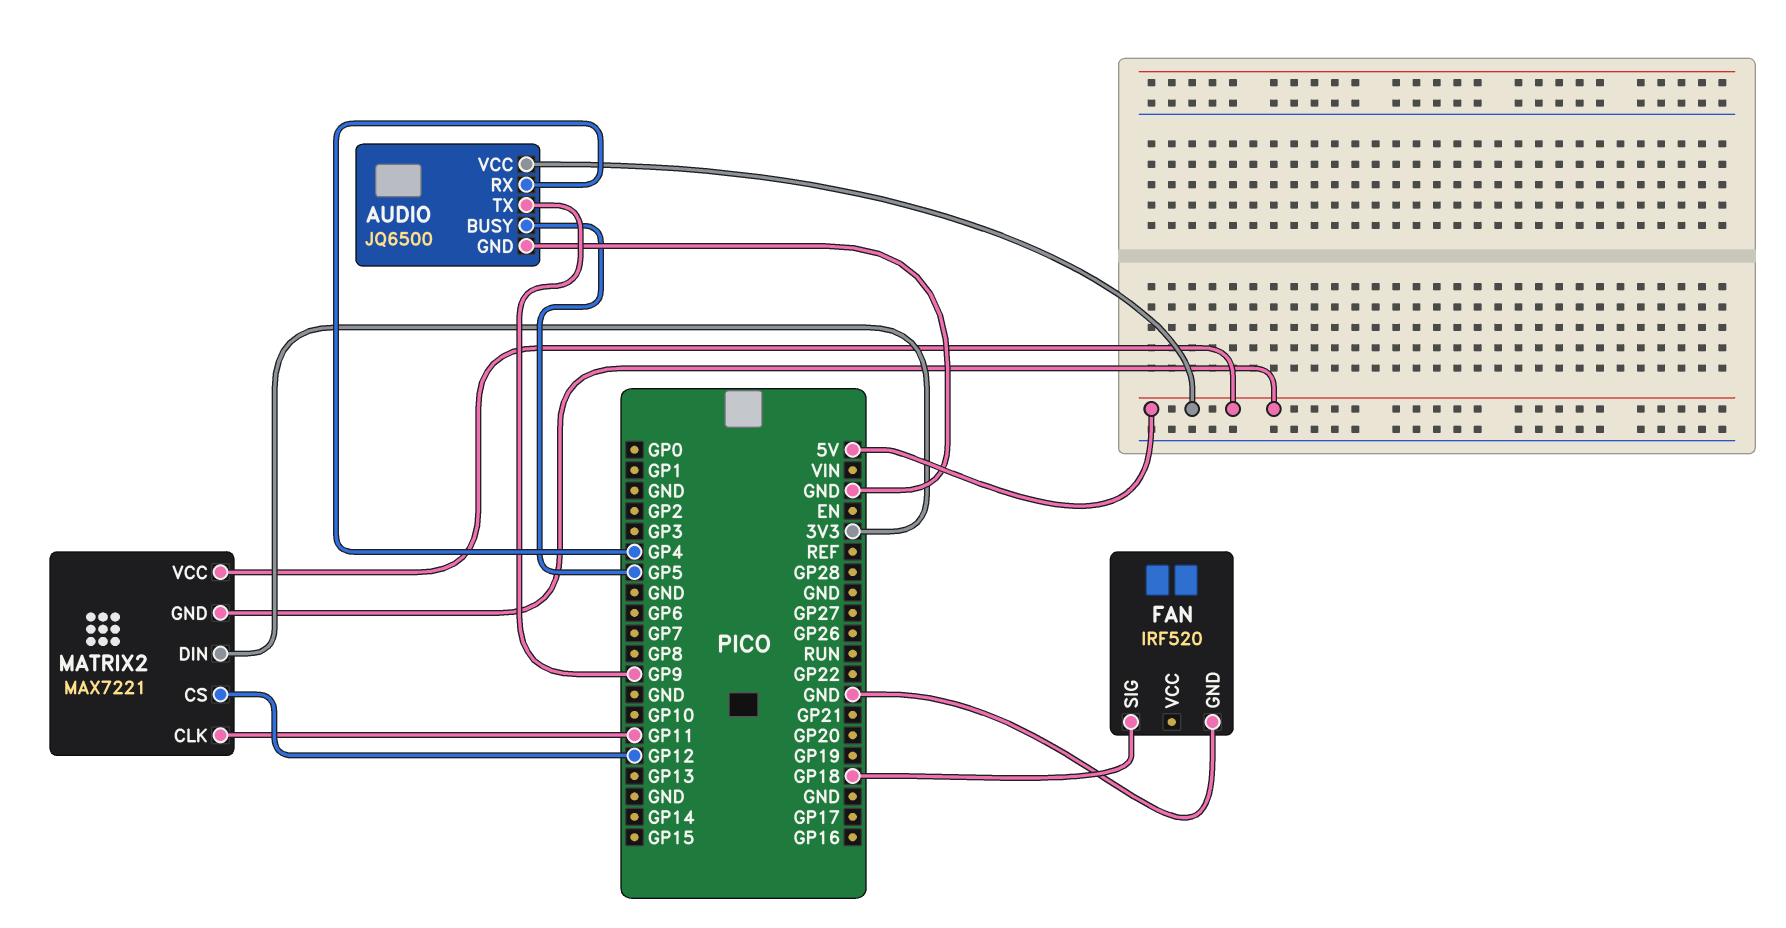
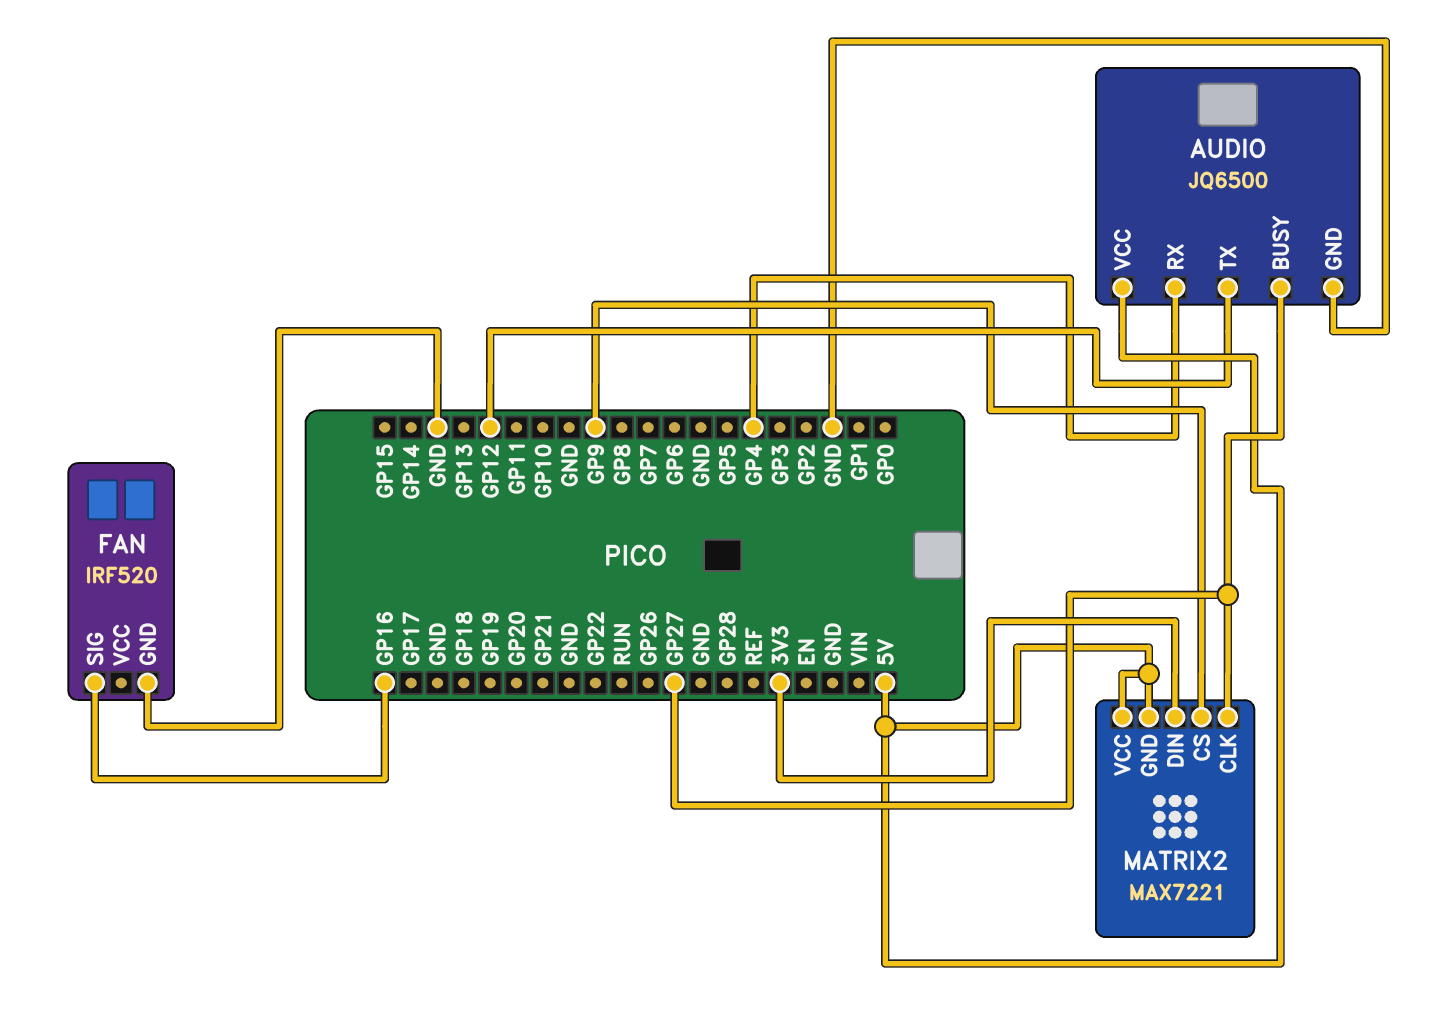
AUDIO pin BUSY: GP5 -> GP27
AUDIO pin TX: GP9 -> GP12
FAN pin SIG: GP18 -> GP16
MATRIX2 pin CLK: GP11 -> GP27
MATRIX2 pin CS: GP12 -> GP9

